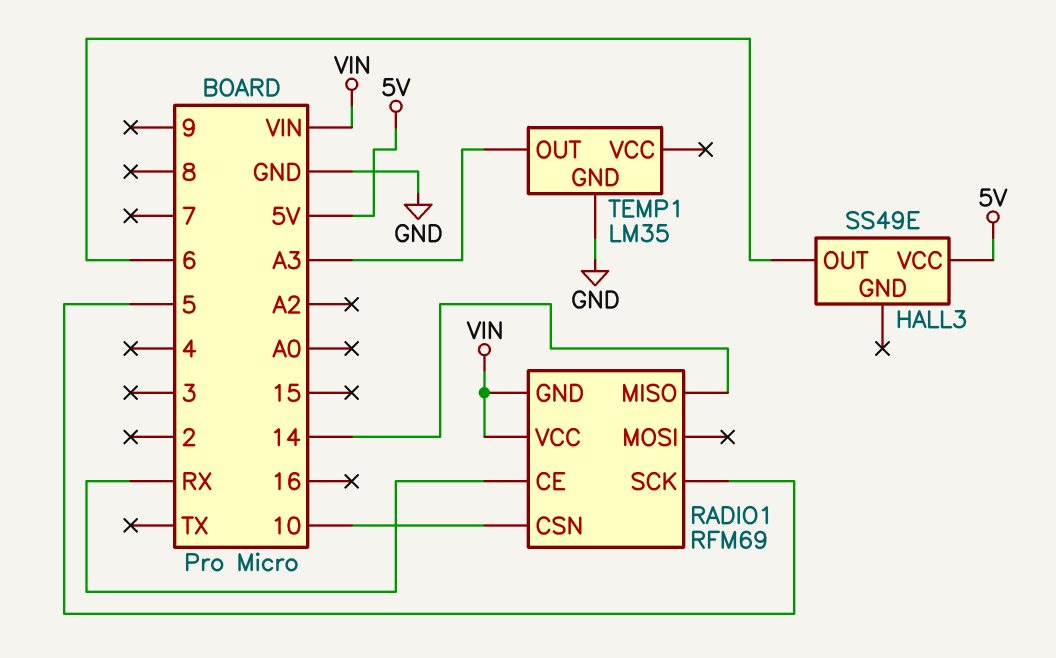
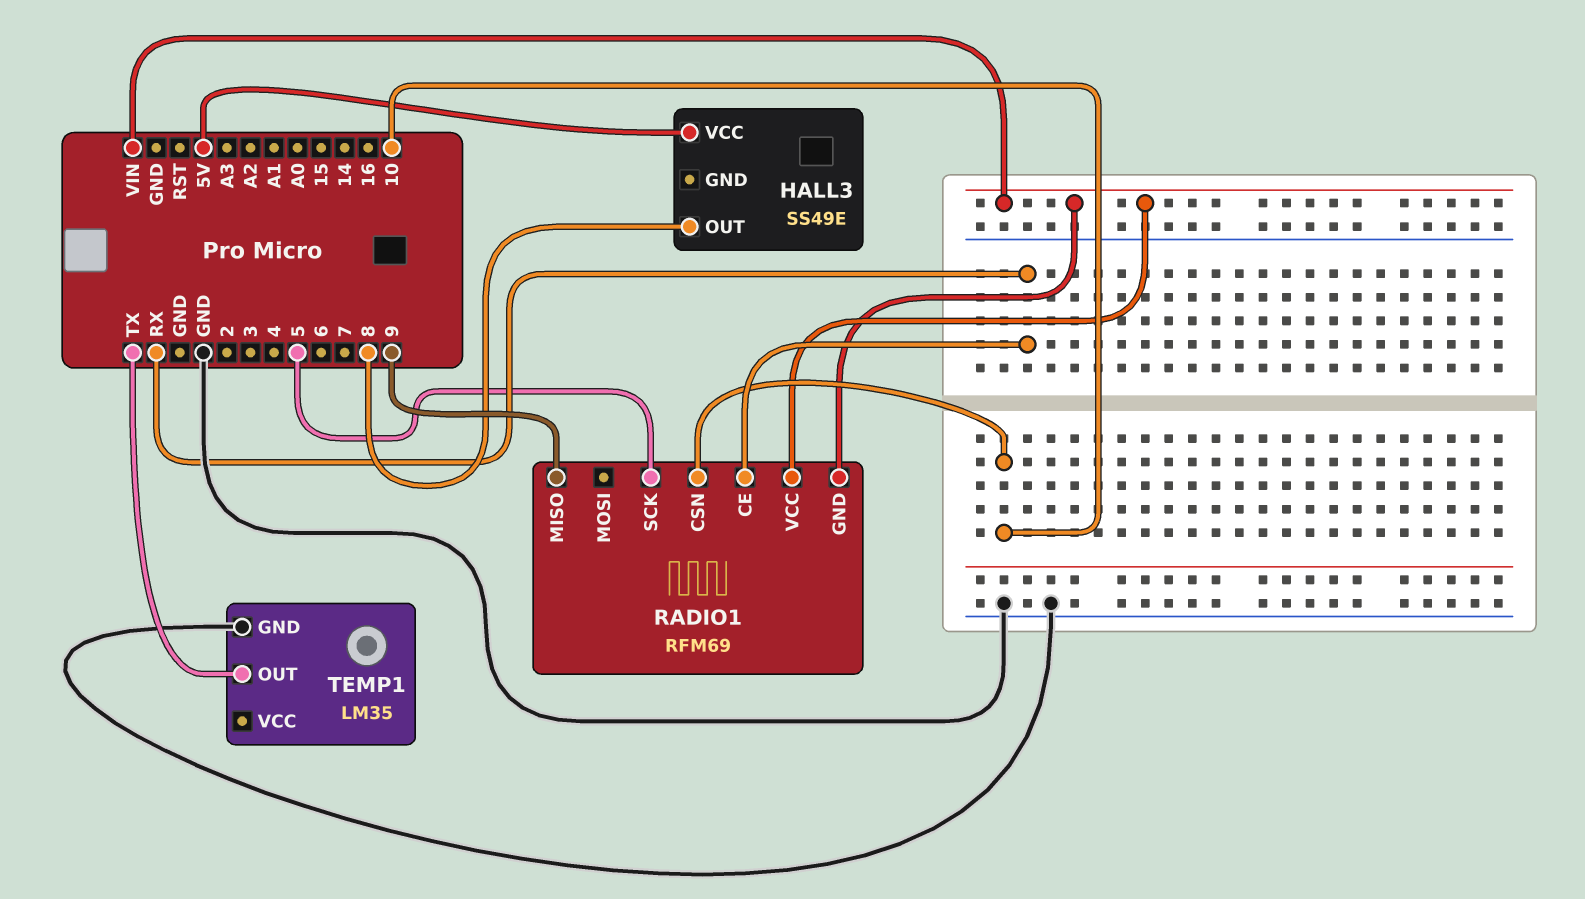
HALL3 pin OUT: 6 -> 8
RADIO1 pin MISO: 14 -> 9
TEMP1 pin OUT: A3 -> TX

